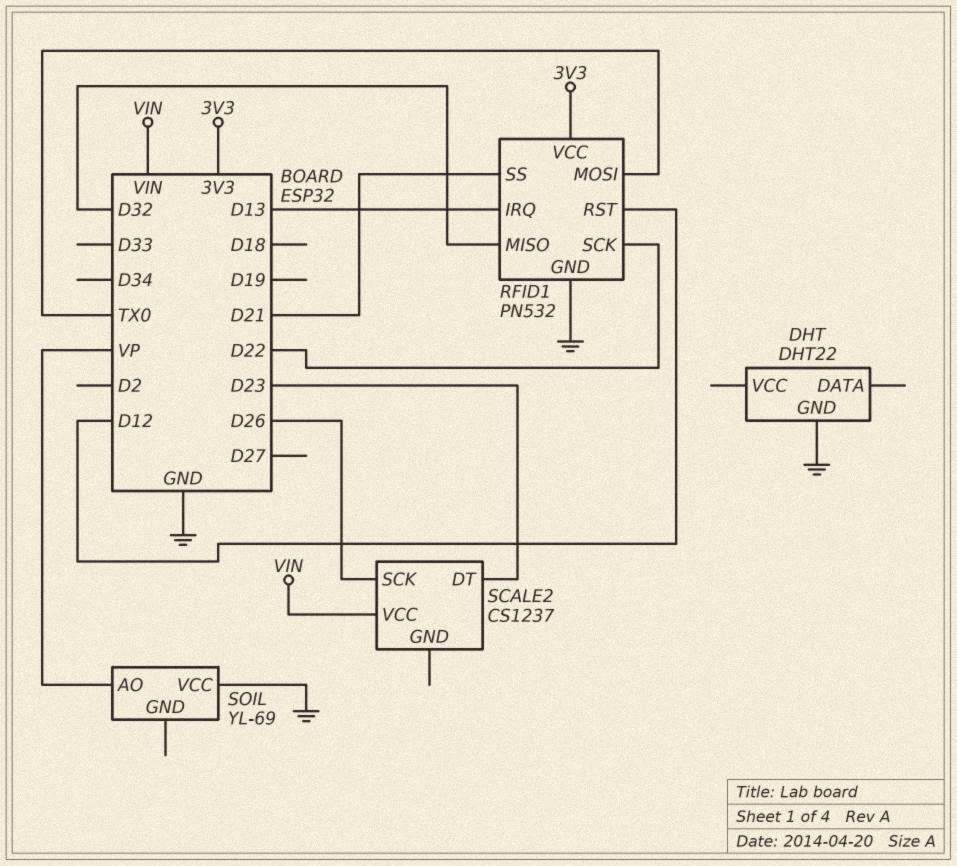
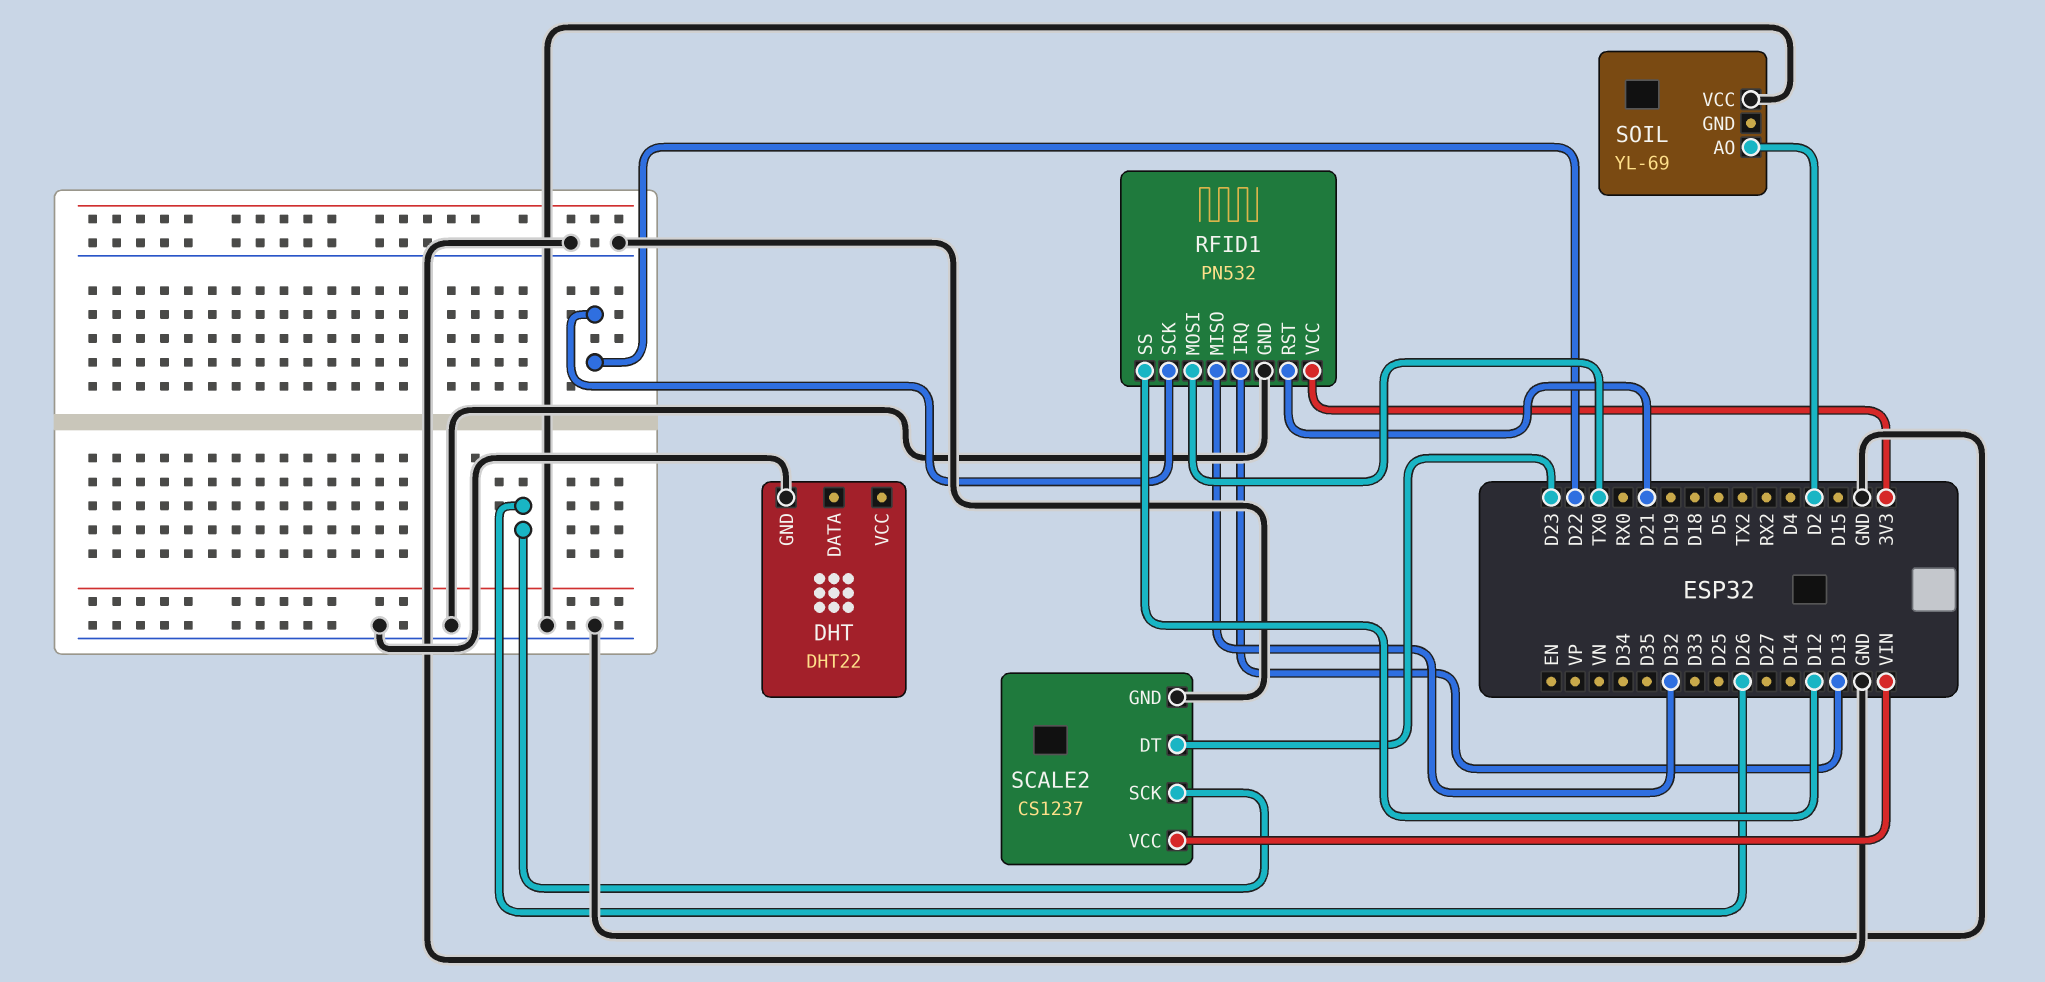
RFID1 pin RST: D12 -> D21
RFID1 pin SS: D21 -> D12
SCALE2 pin GND: none -> GND
SOIL pin AO: VP -> D2

